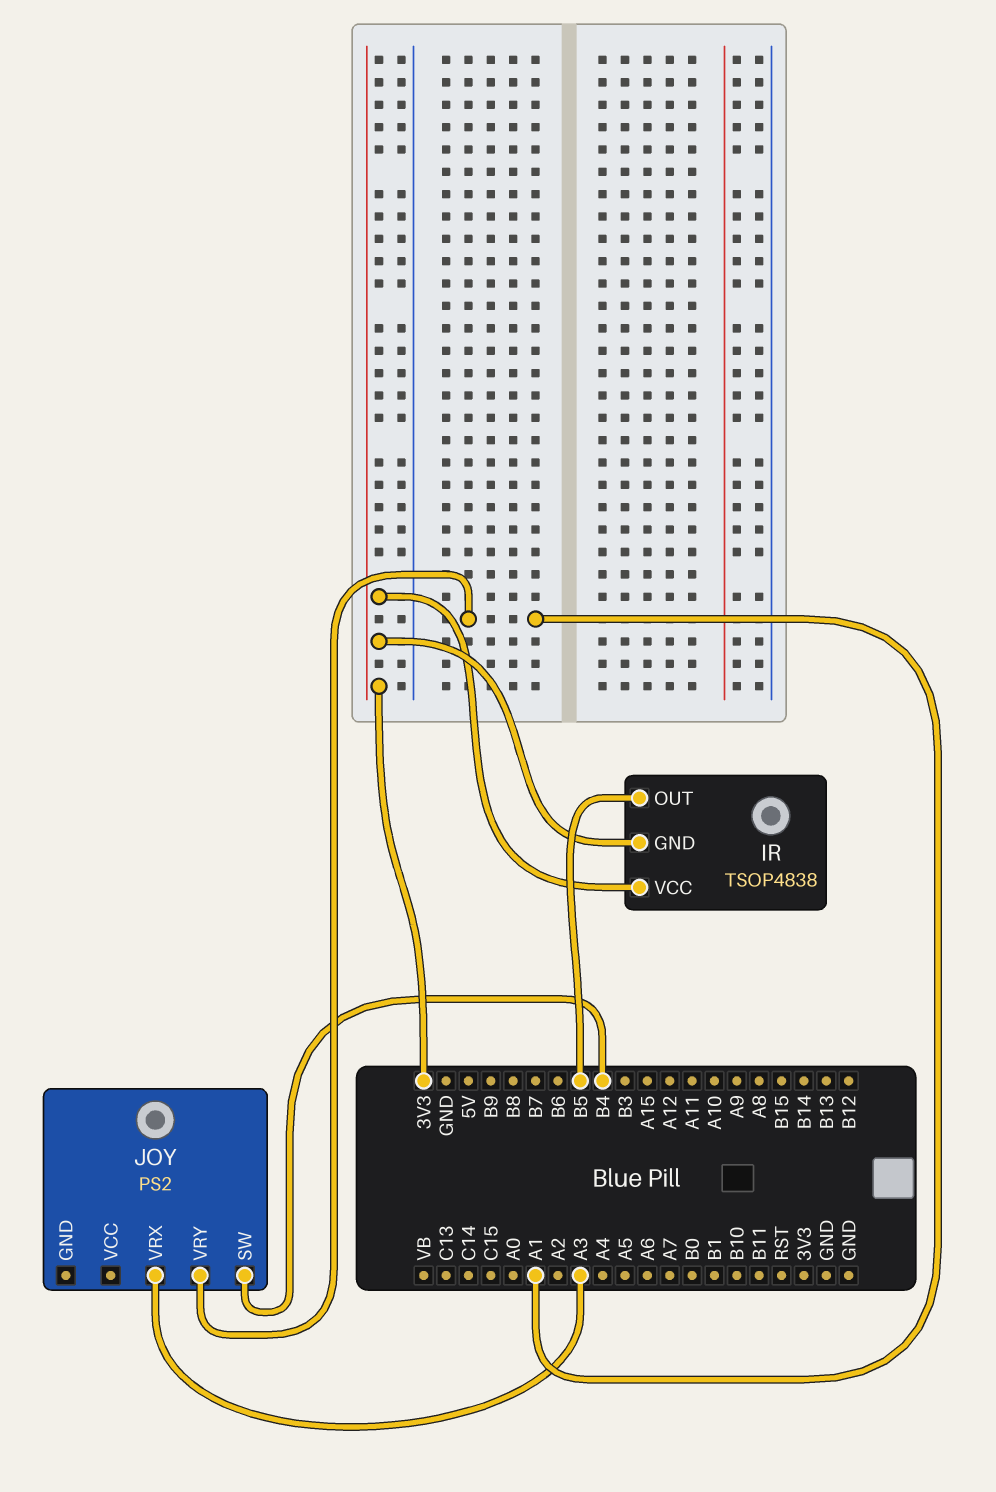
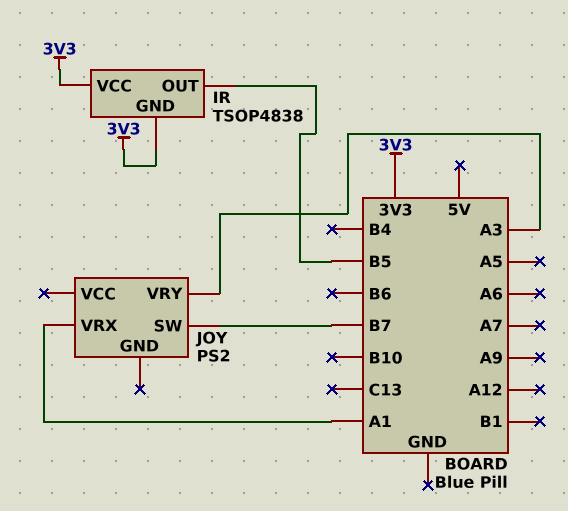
JOY pin SW: B4 -> B7
JOY pin VRX: A3 -> A1
JOY pin VRY: A1 -> A3

